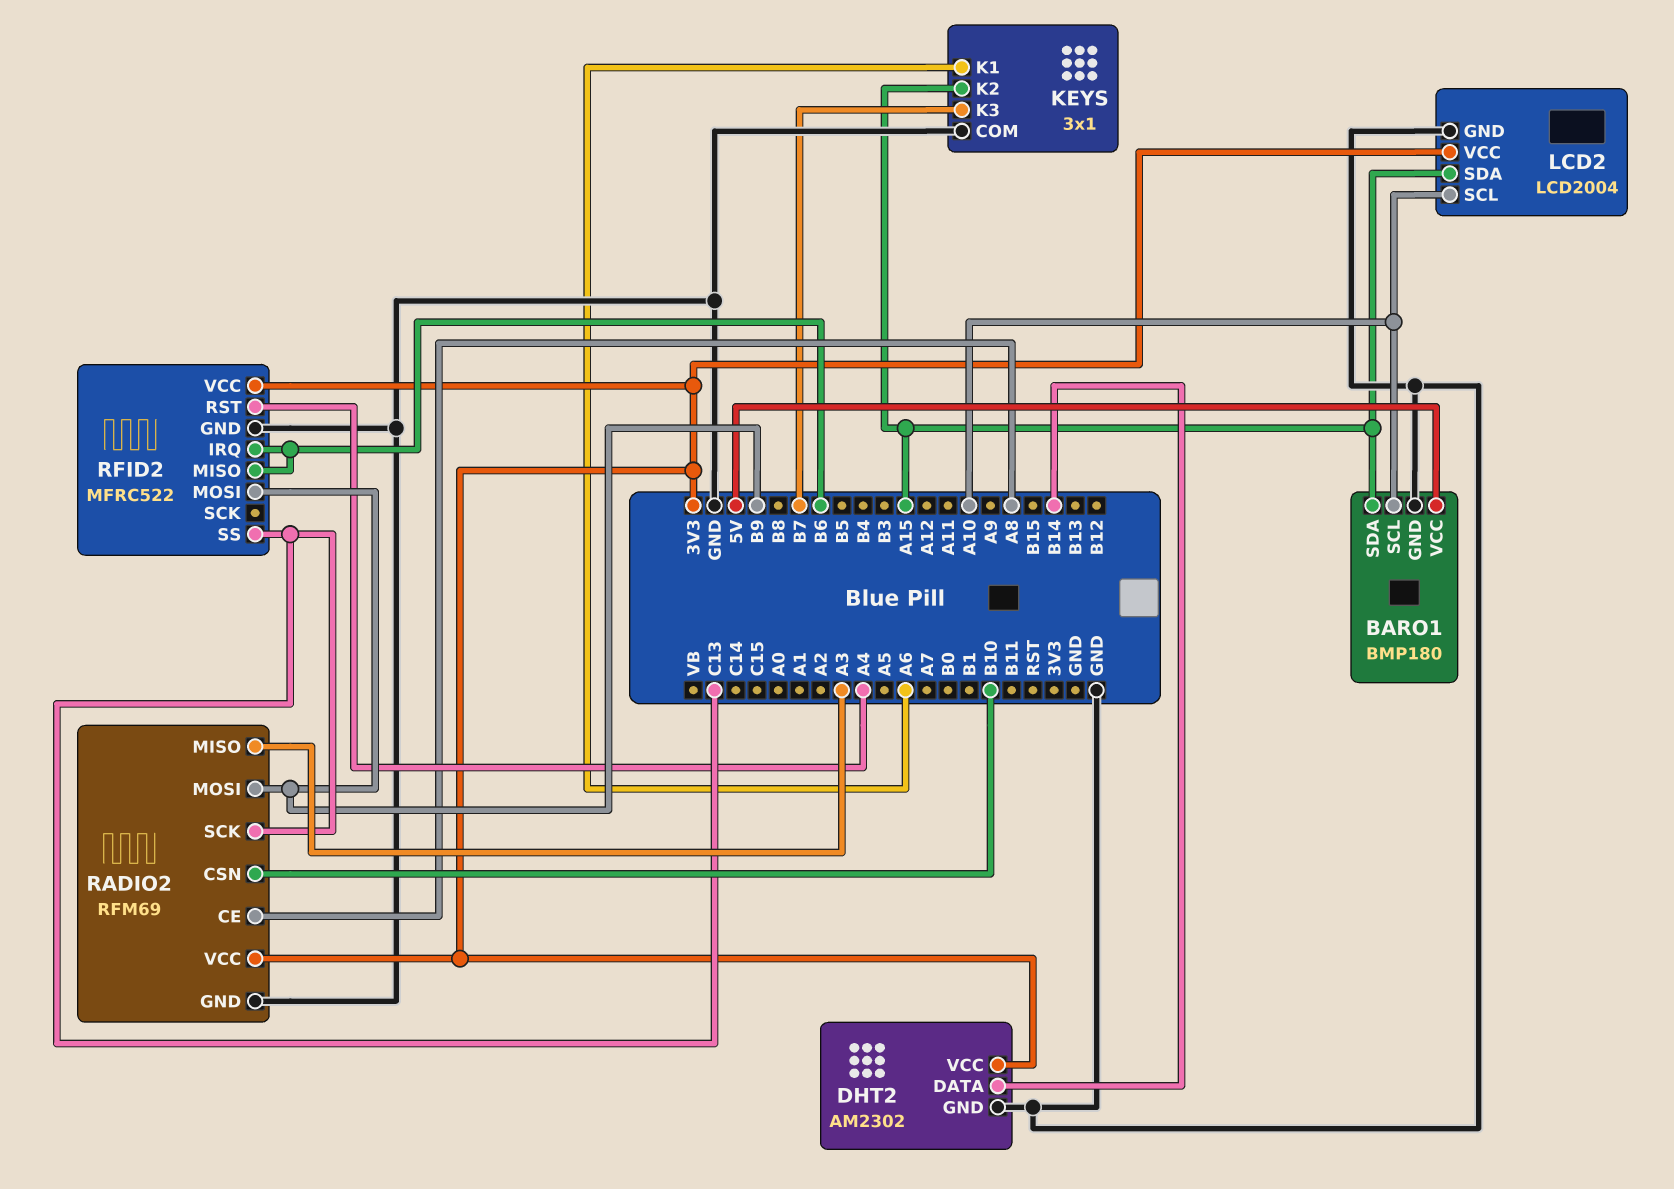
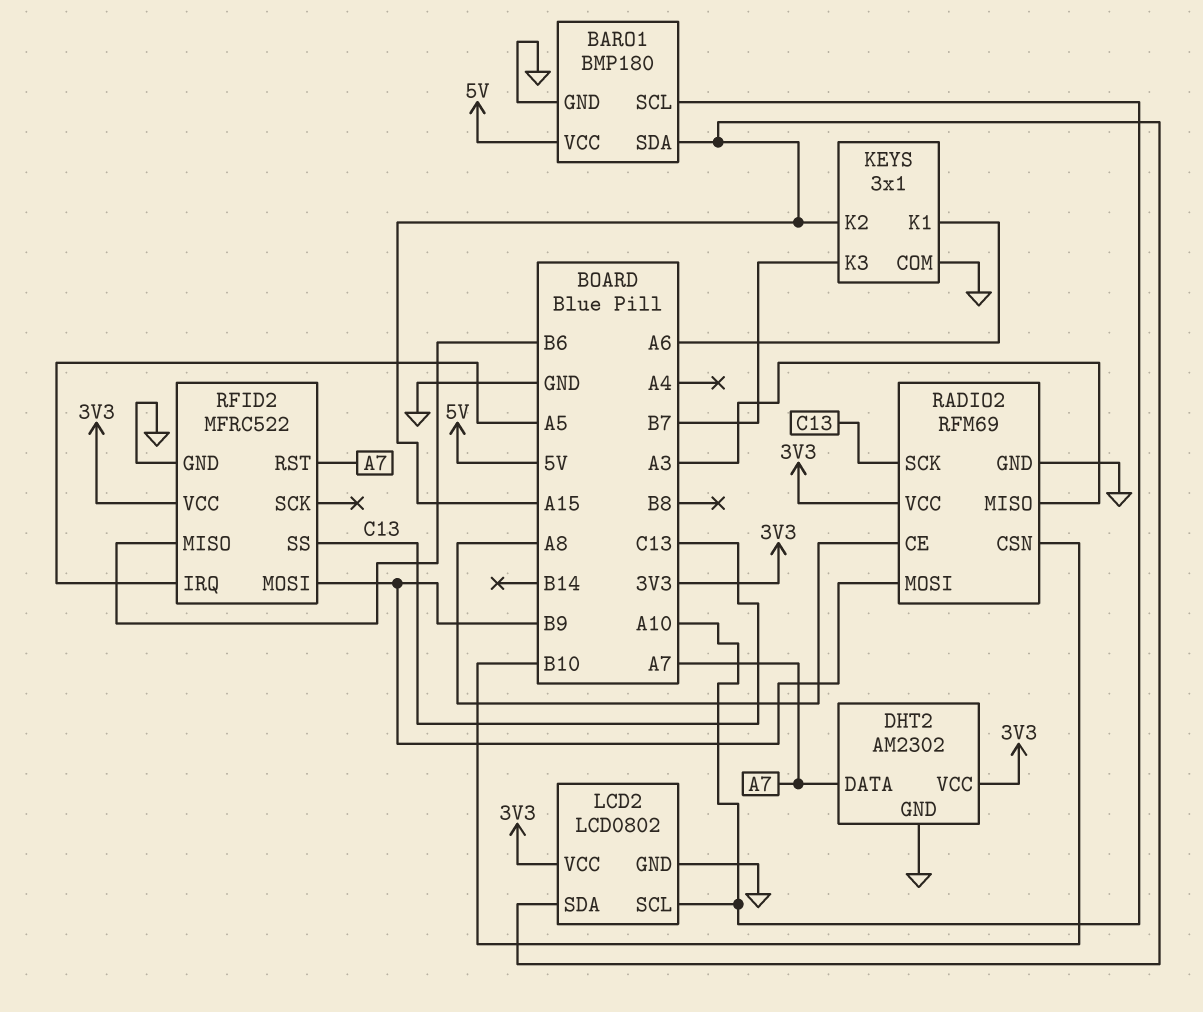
DHT2 pin DATA: B14 -> A7
LCD2: LCD2004 -> LCD0802
RFID2 pin IRQ: B6 -> A5
RFID2 pin RST: A4 -> A7

